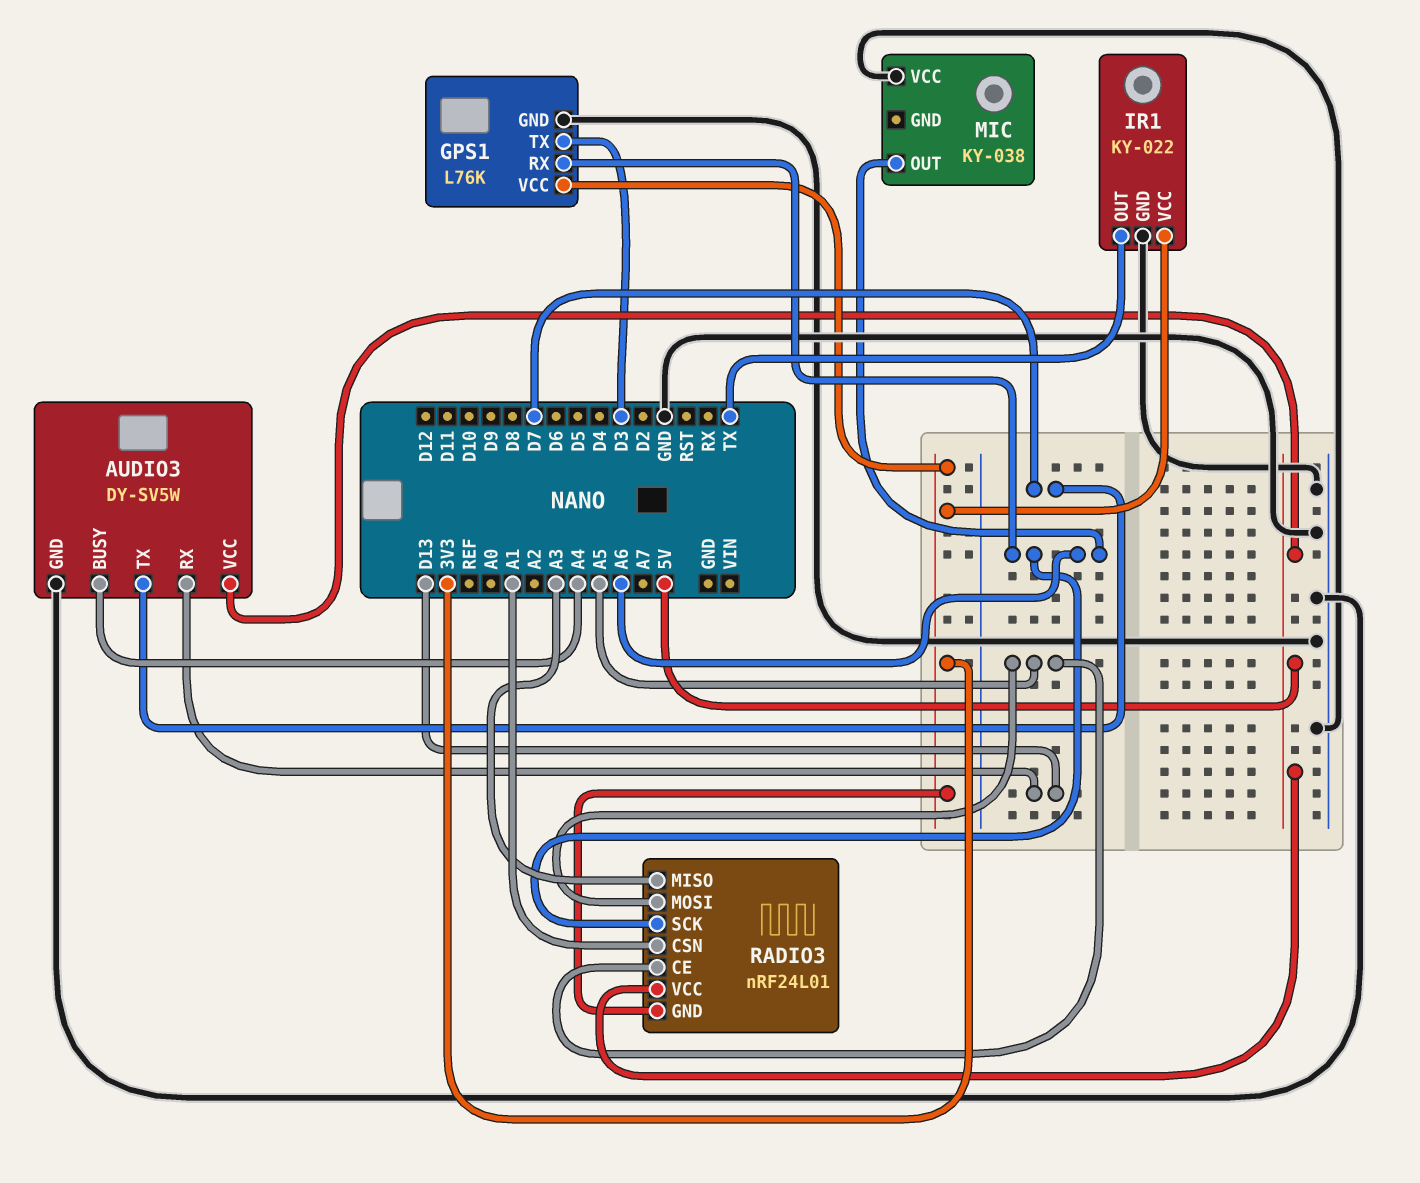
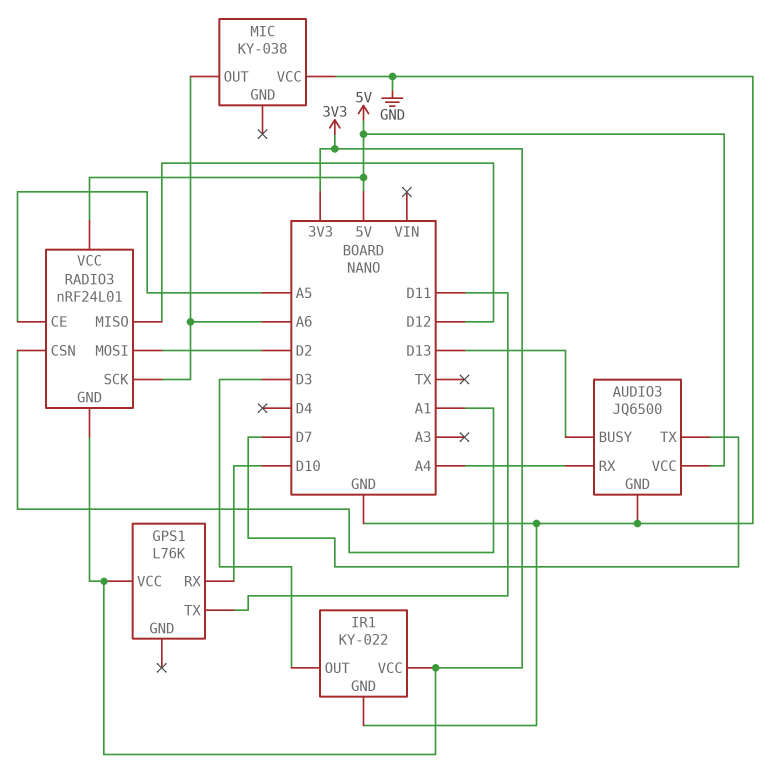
AUDIO3: DY-SV5W -> JQ6500
AUDIO3 pin BUSY: A4 -> D13
AUDIO3 pin RX: D13 -> A4
GPS1 pin GND: GND -> none
GPS1 pin RX: A6 -> D10
GPS1 pin TX: D3 -> D11
IR1 pin OUT: TX -> D3
RADIO3 pin MISO: A3 -> D12
RADIO3 pin MOSI: A5 -> D2

